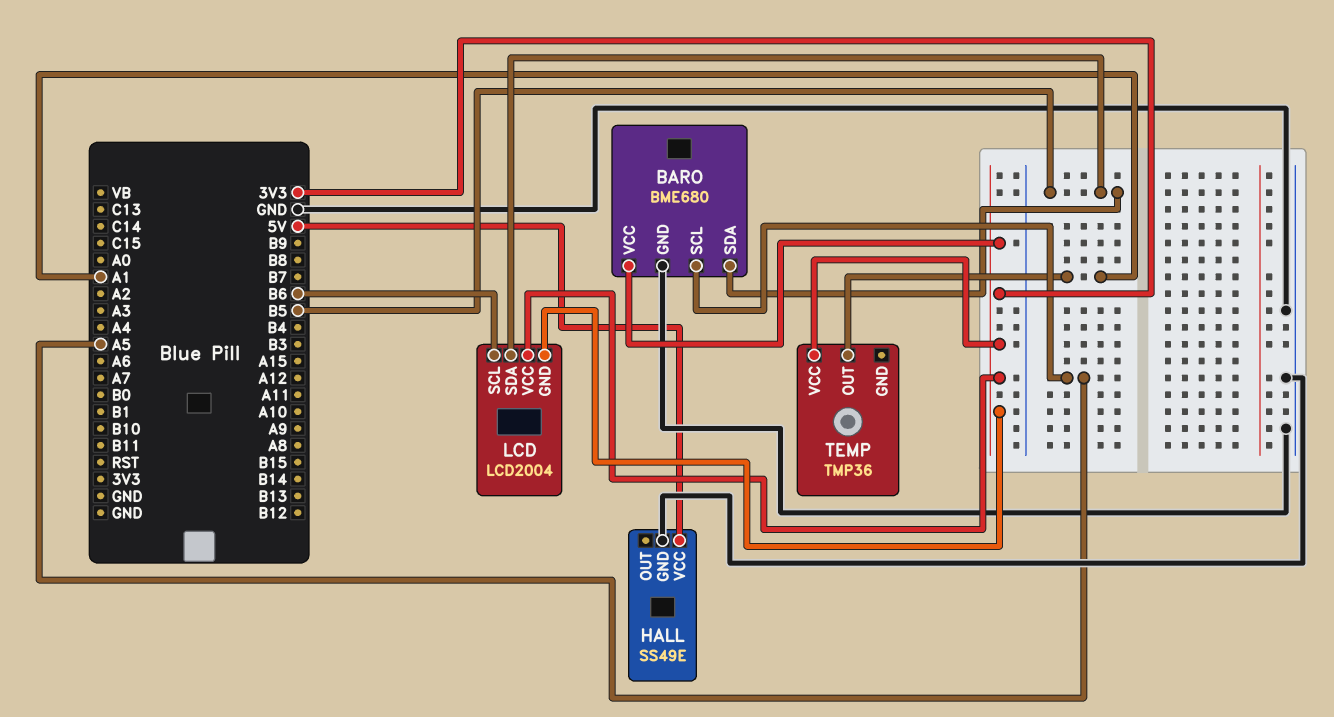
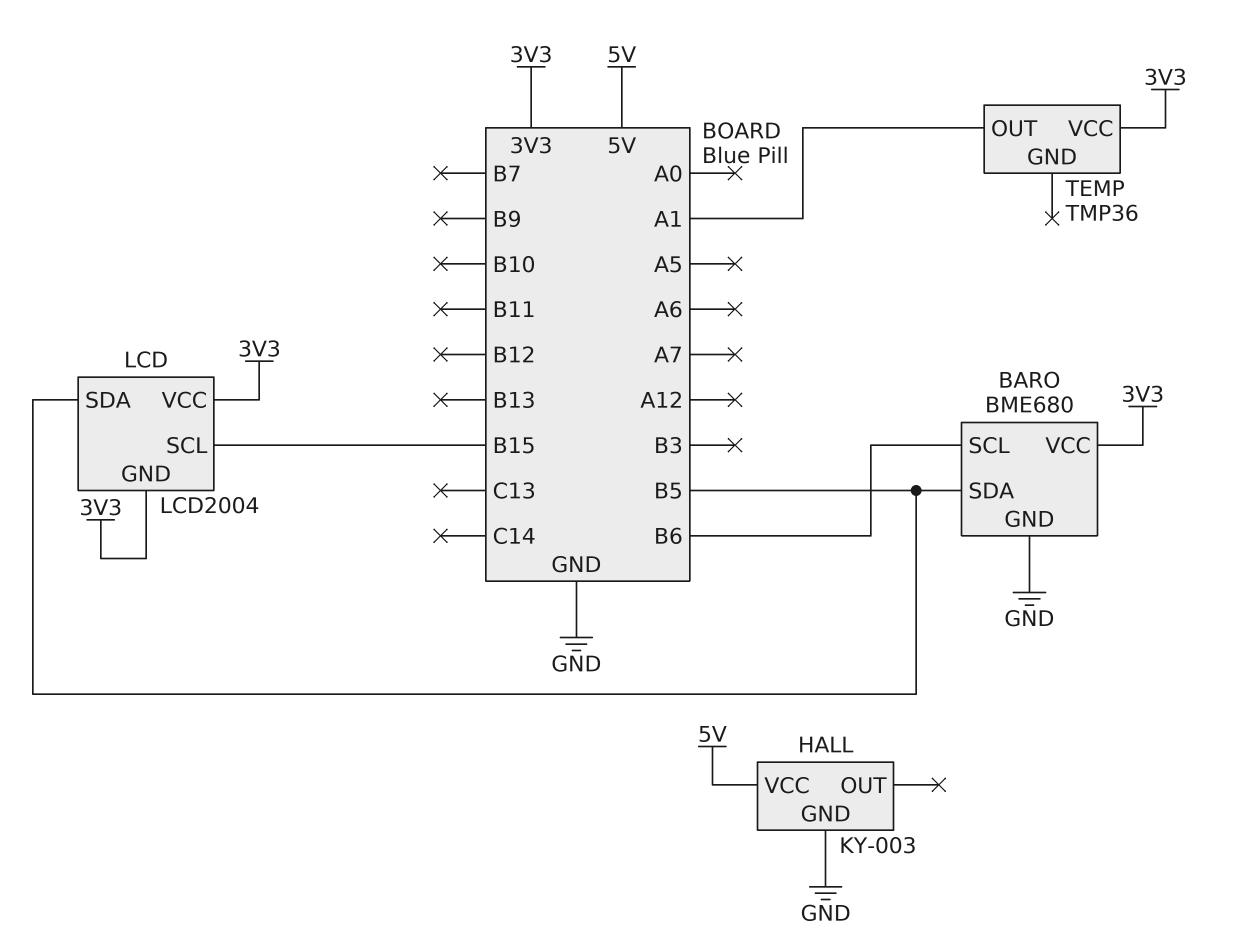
BARO pin SCL: A5 -> B6
HALL: SS49E -> KY-003
LCD pin SCL: B6 -> B15

